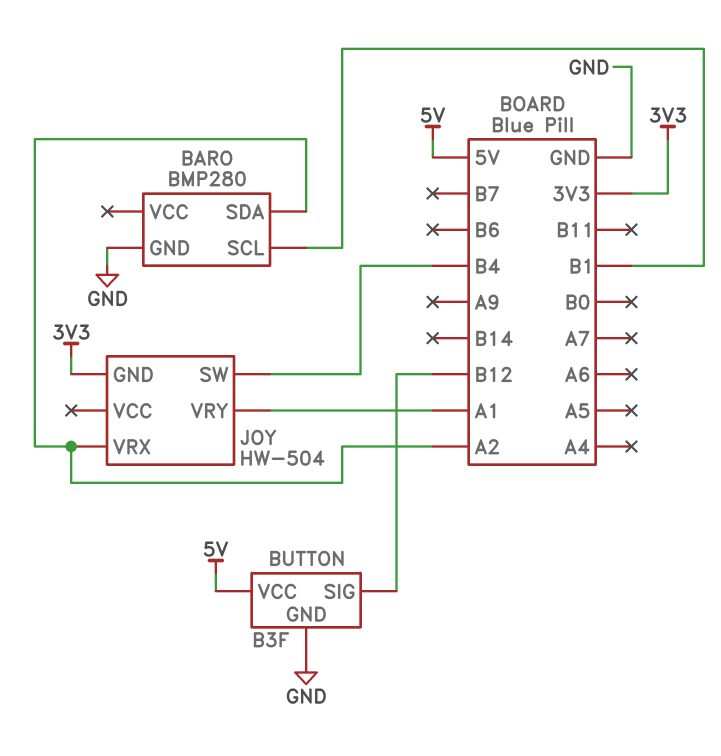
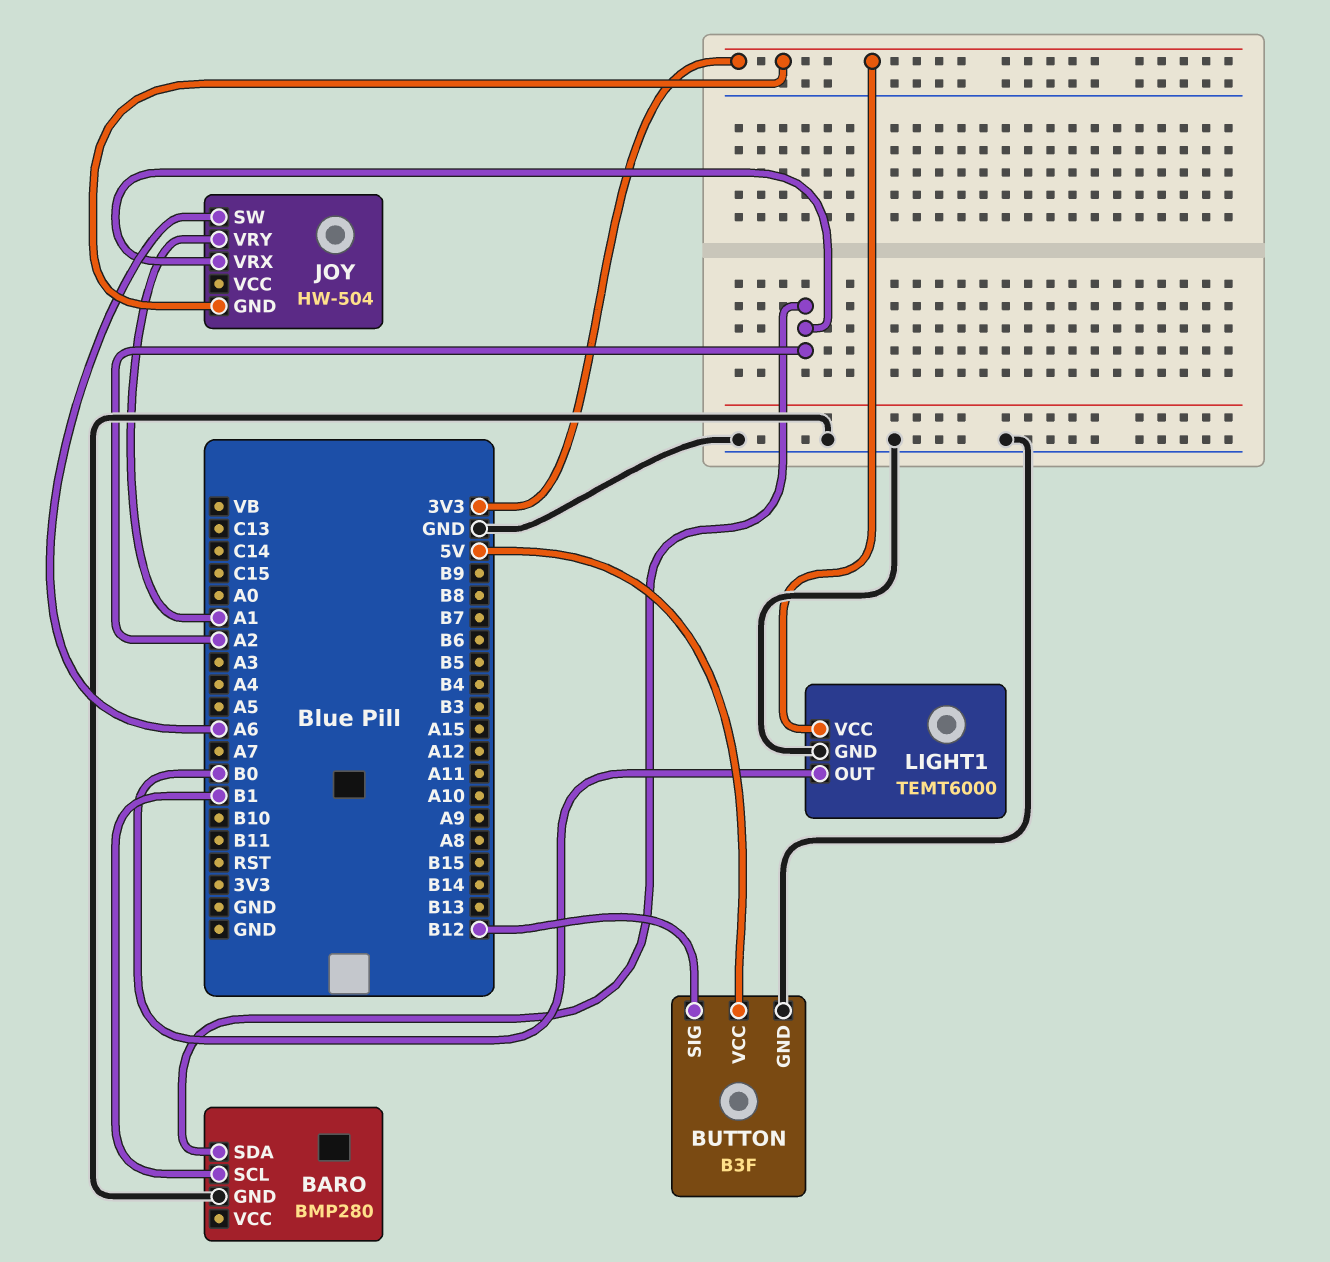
JOY pin SW: B4 -> A6
LIGHT1: none -> TEMT6000
LIGHT1 pin GND: none -> GND
LIGHT1 pin OUT: none -> B0
LIGHT1 pin VCC: none -> 3V3

